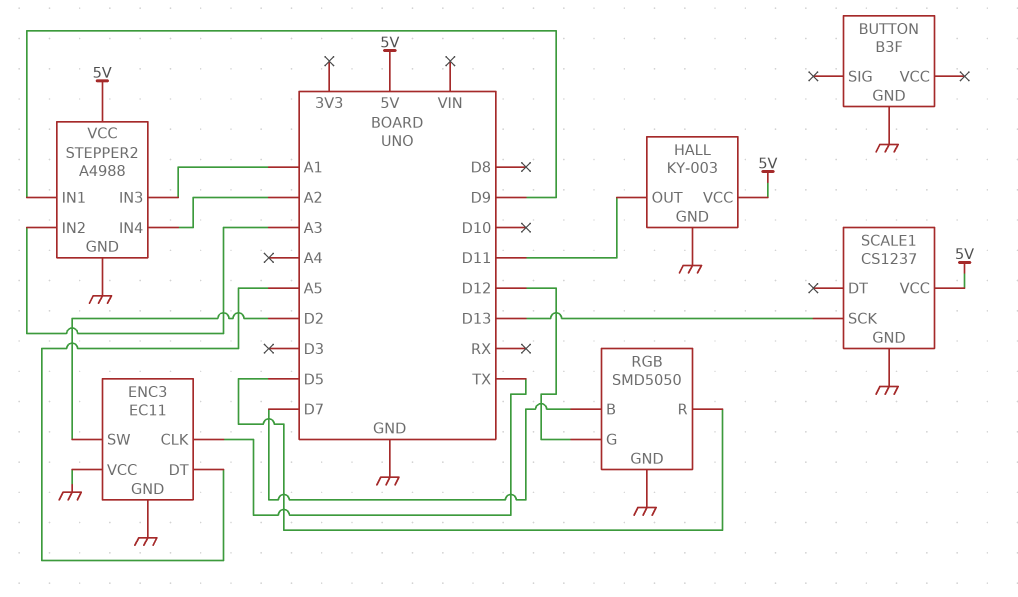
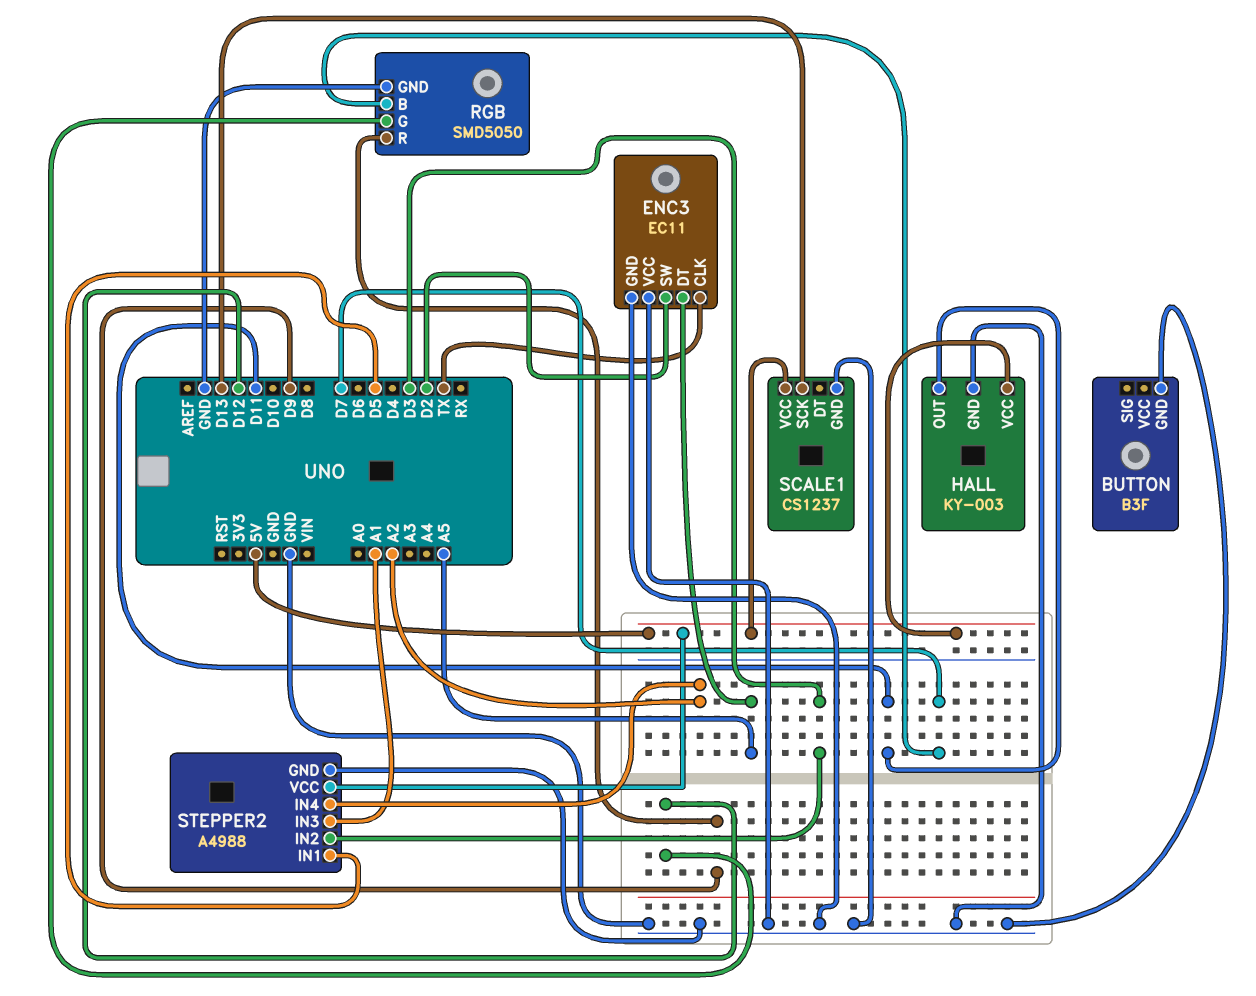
RGB pin R: D5 -> D9
STEPPER2 pin IN1: D9 -> D5
STEPPER2 pin IN2: A3 -> D3

